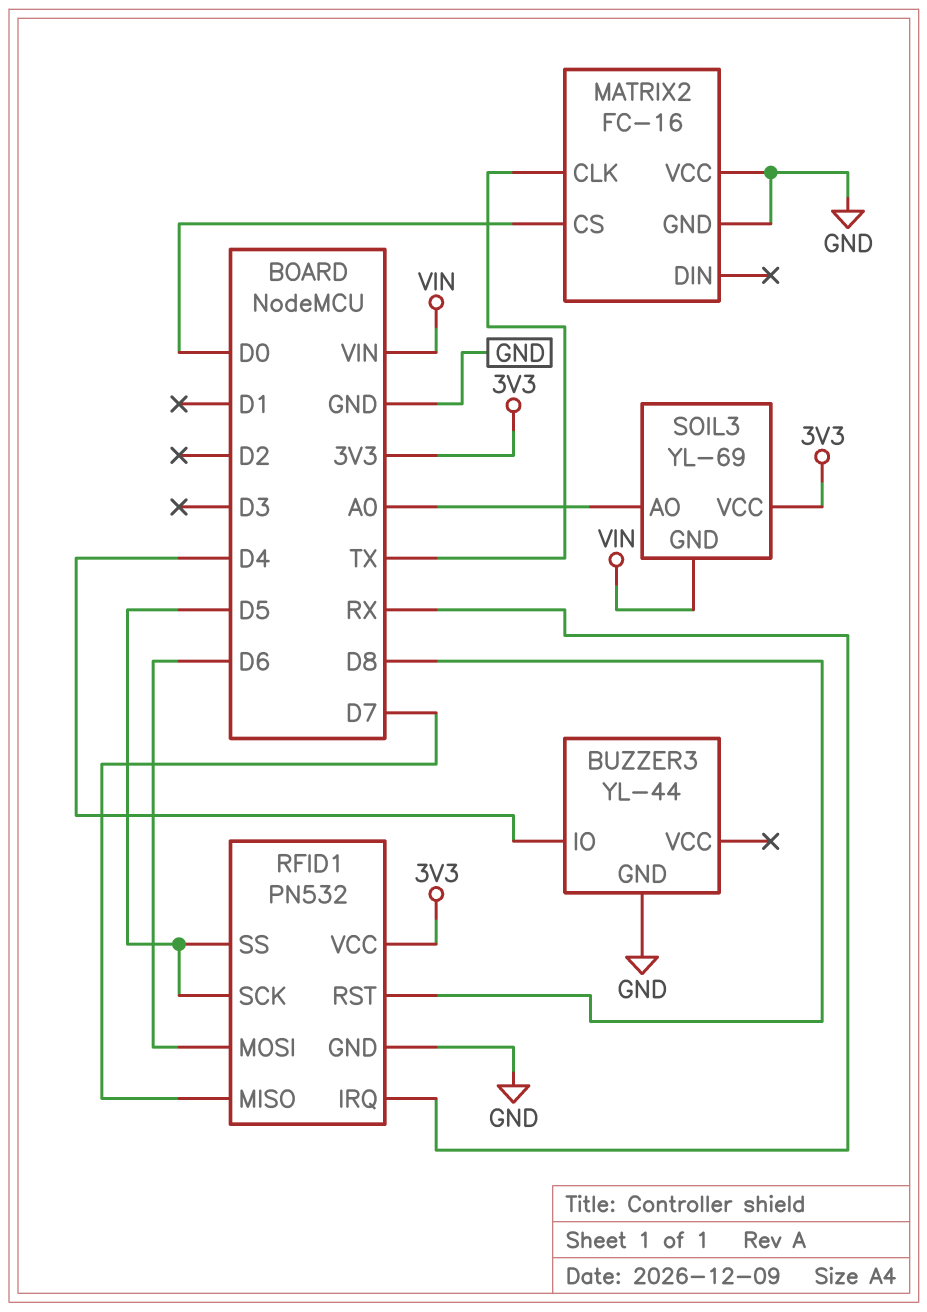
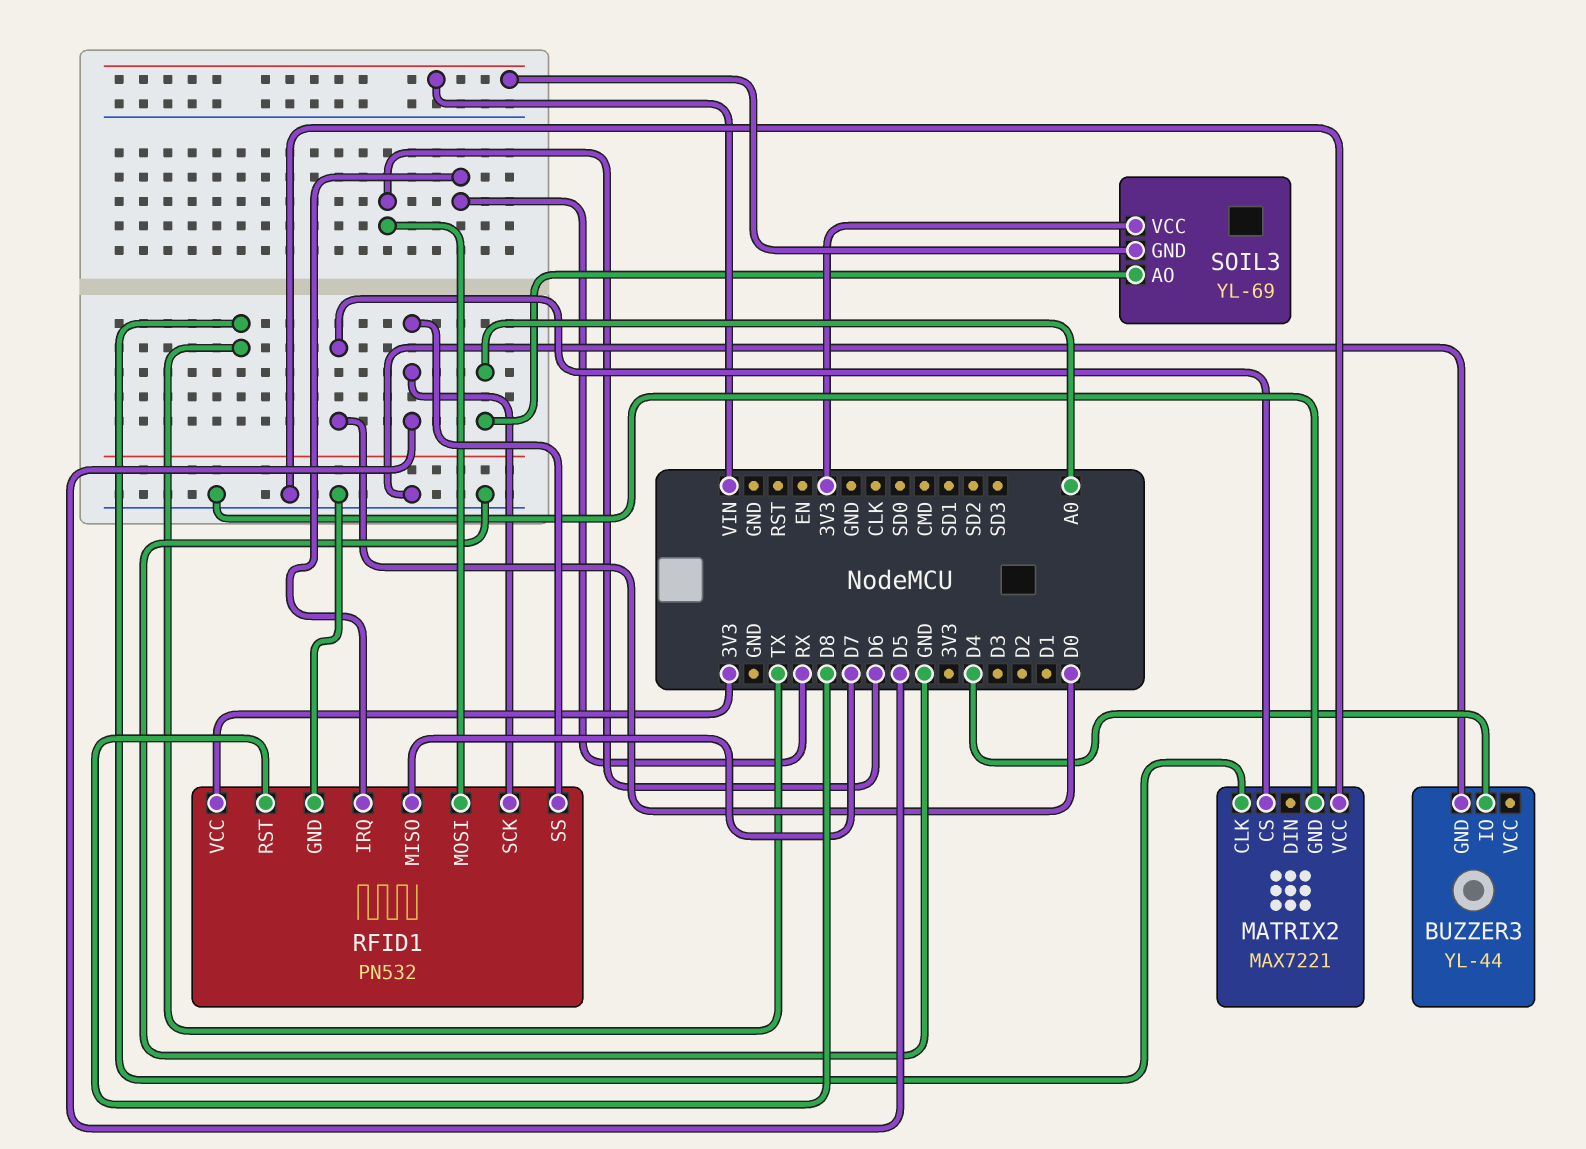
MATRIX2: FC-16 -> MAX7221

